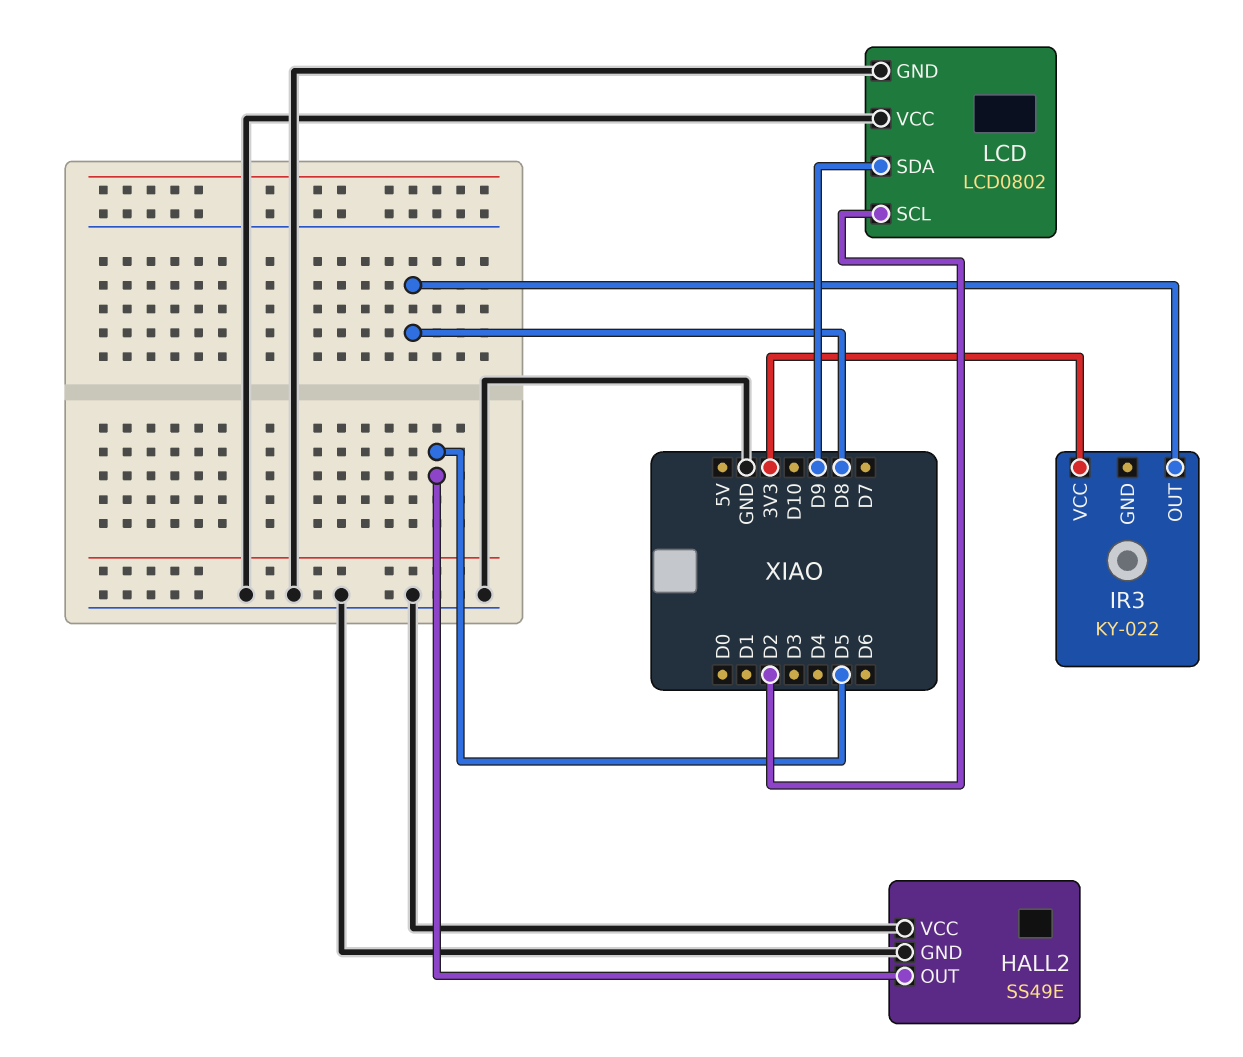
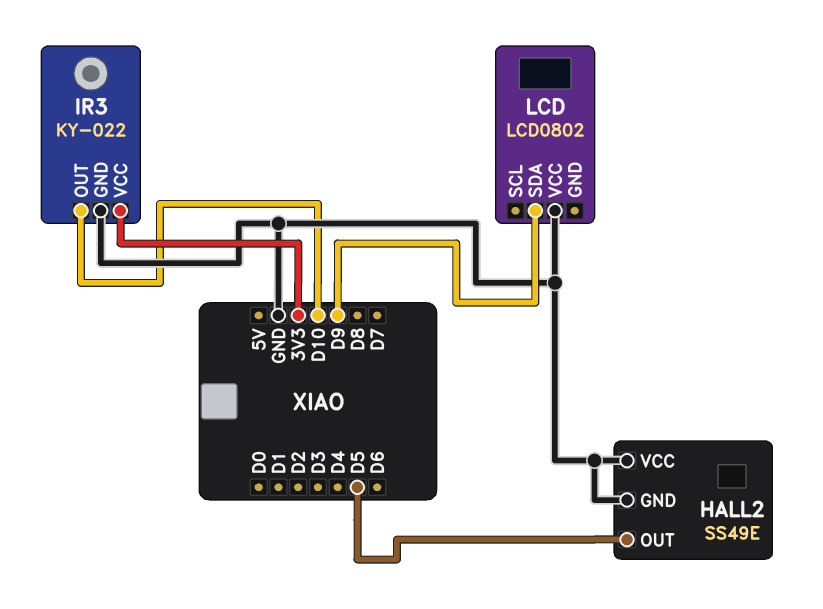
IR3 pin GND: none -> GND
IR3 pin OUT: D8 -> D10
LCD pin GND: GND -> none
LCD pin SCL: D2 -> none

